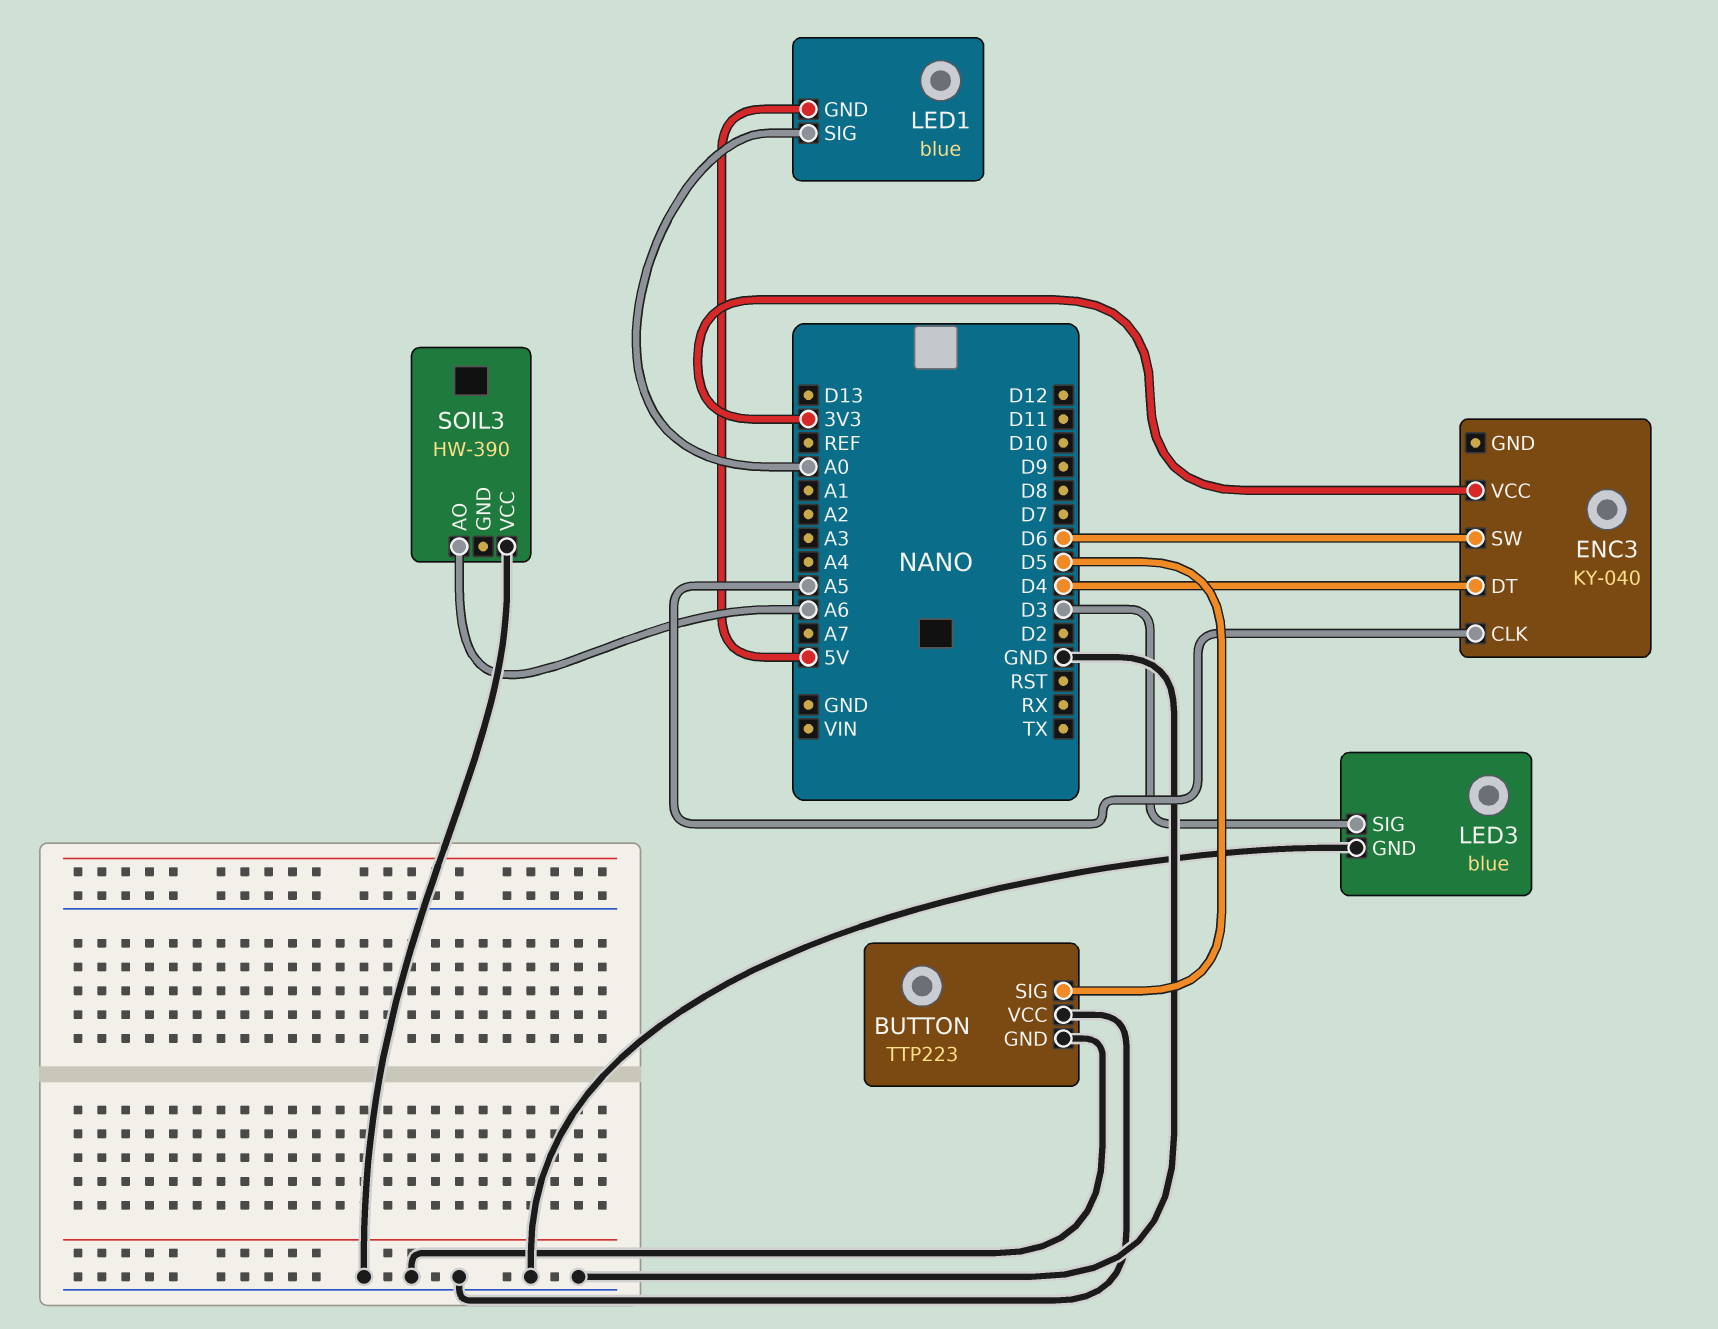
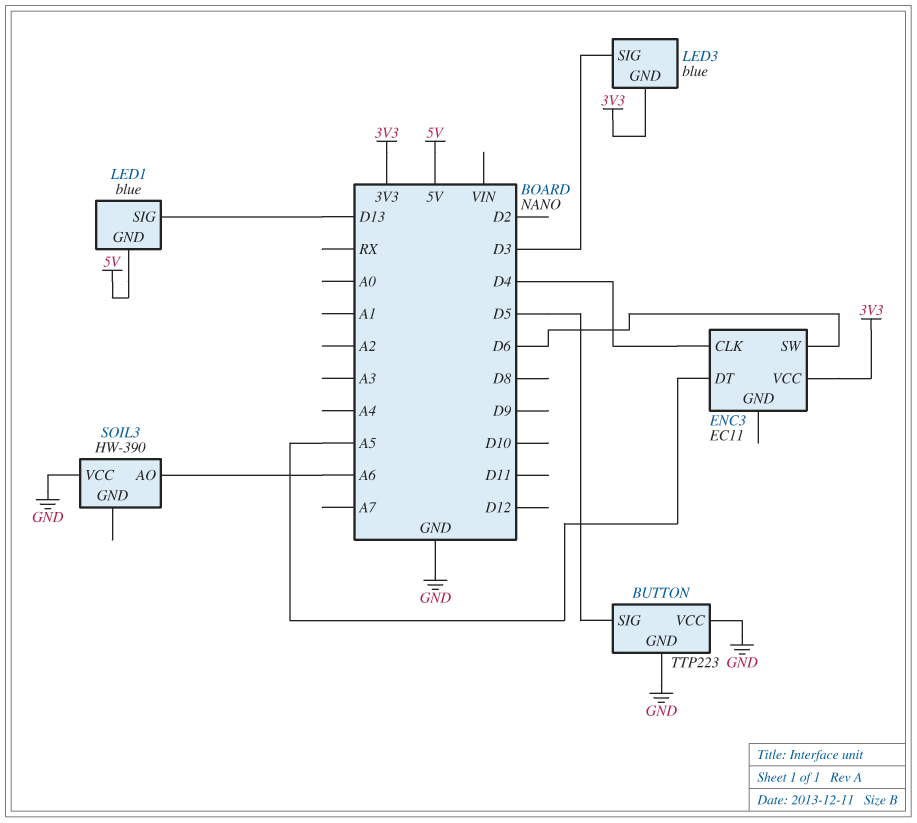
ENC3: KY-040 -> EC11
ENC3 pin CLK: A5 -> D4
ENC3 pin DT: D4 -> A5
LED1 pin SIG: A0 -> D13
LED3 pin GND: GND -> 3V3

